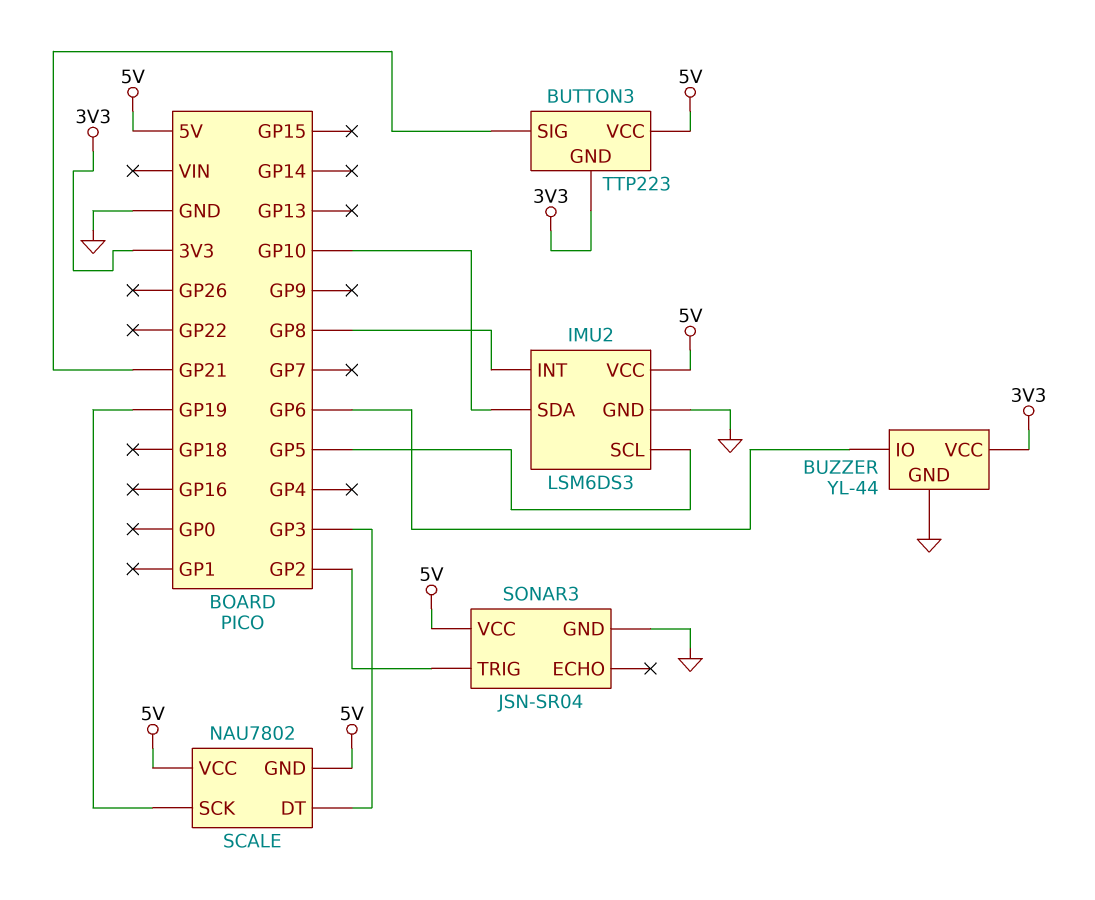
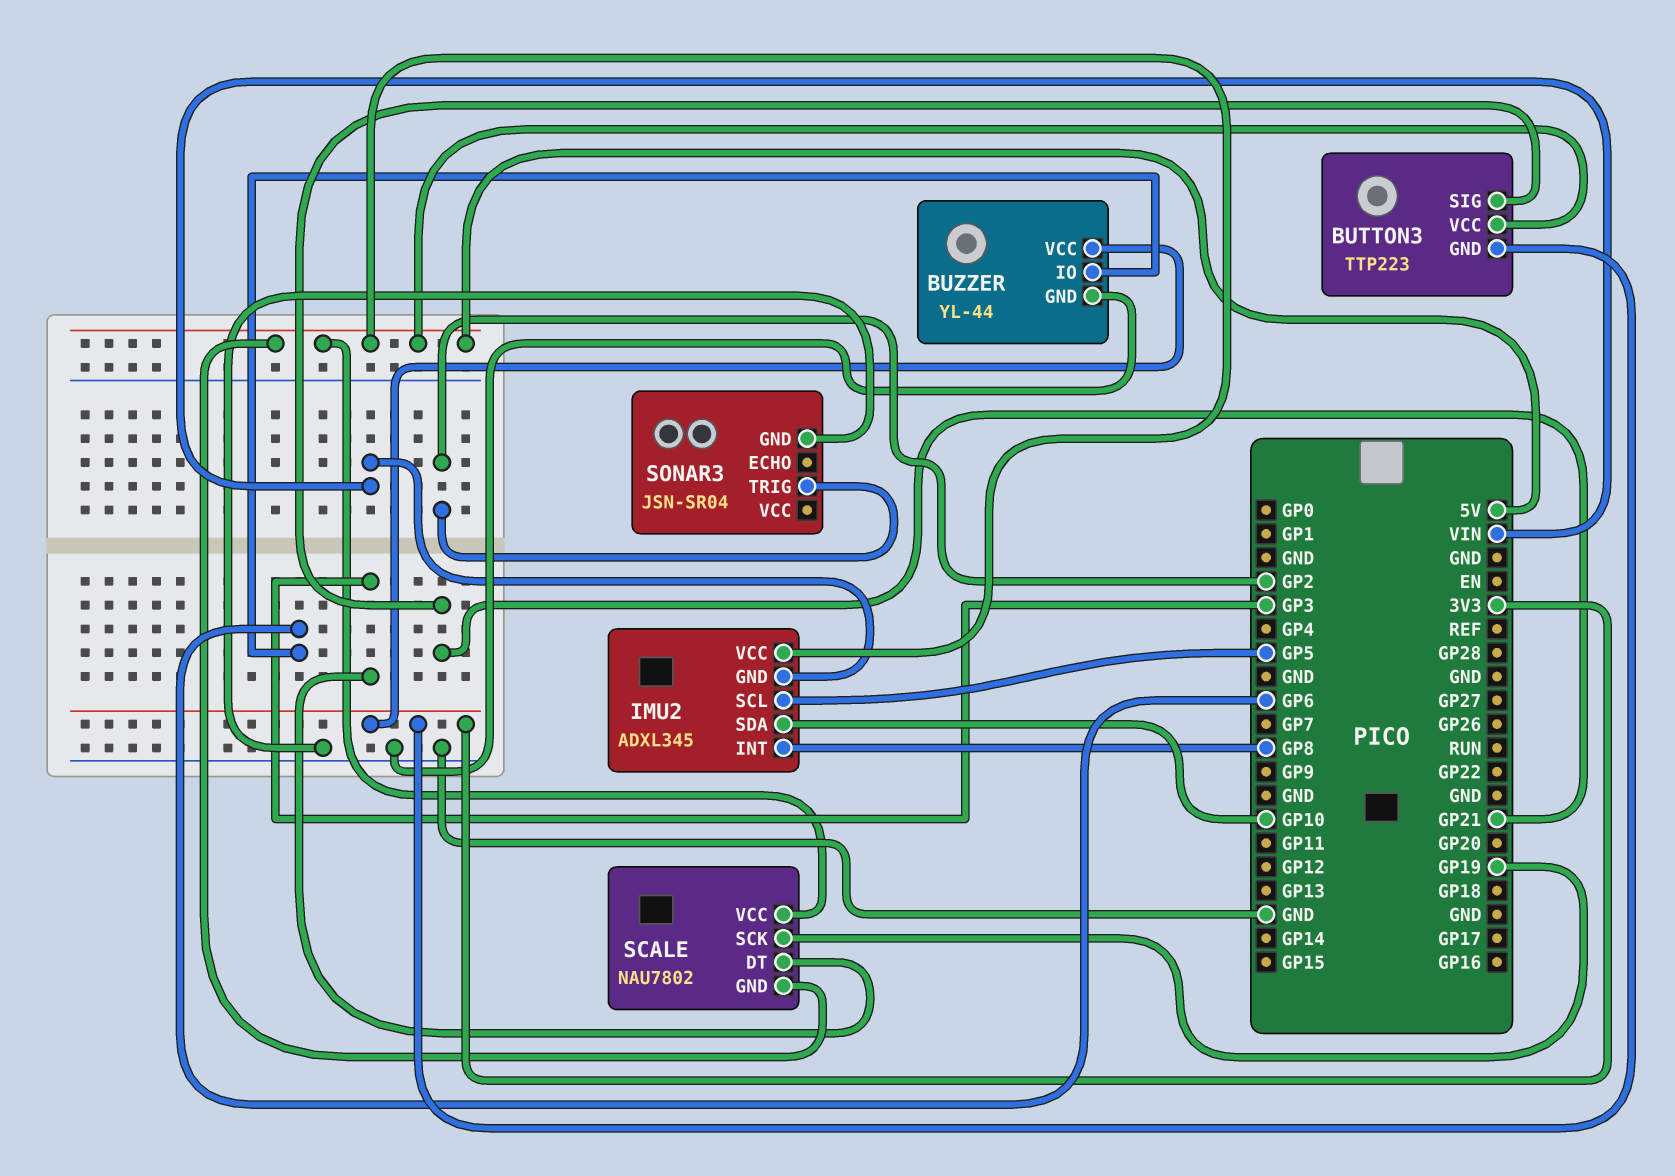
IMU2: LSM6DS3 -> ADXL345
IMU2 pin GND: GND -> VIN
SONAR3 pin VCC: 5V -> none

